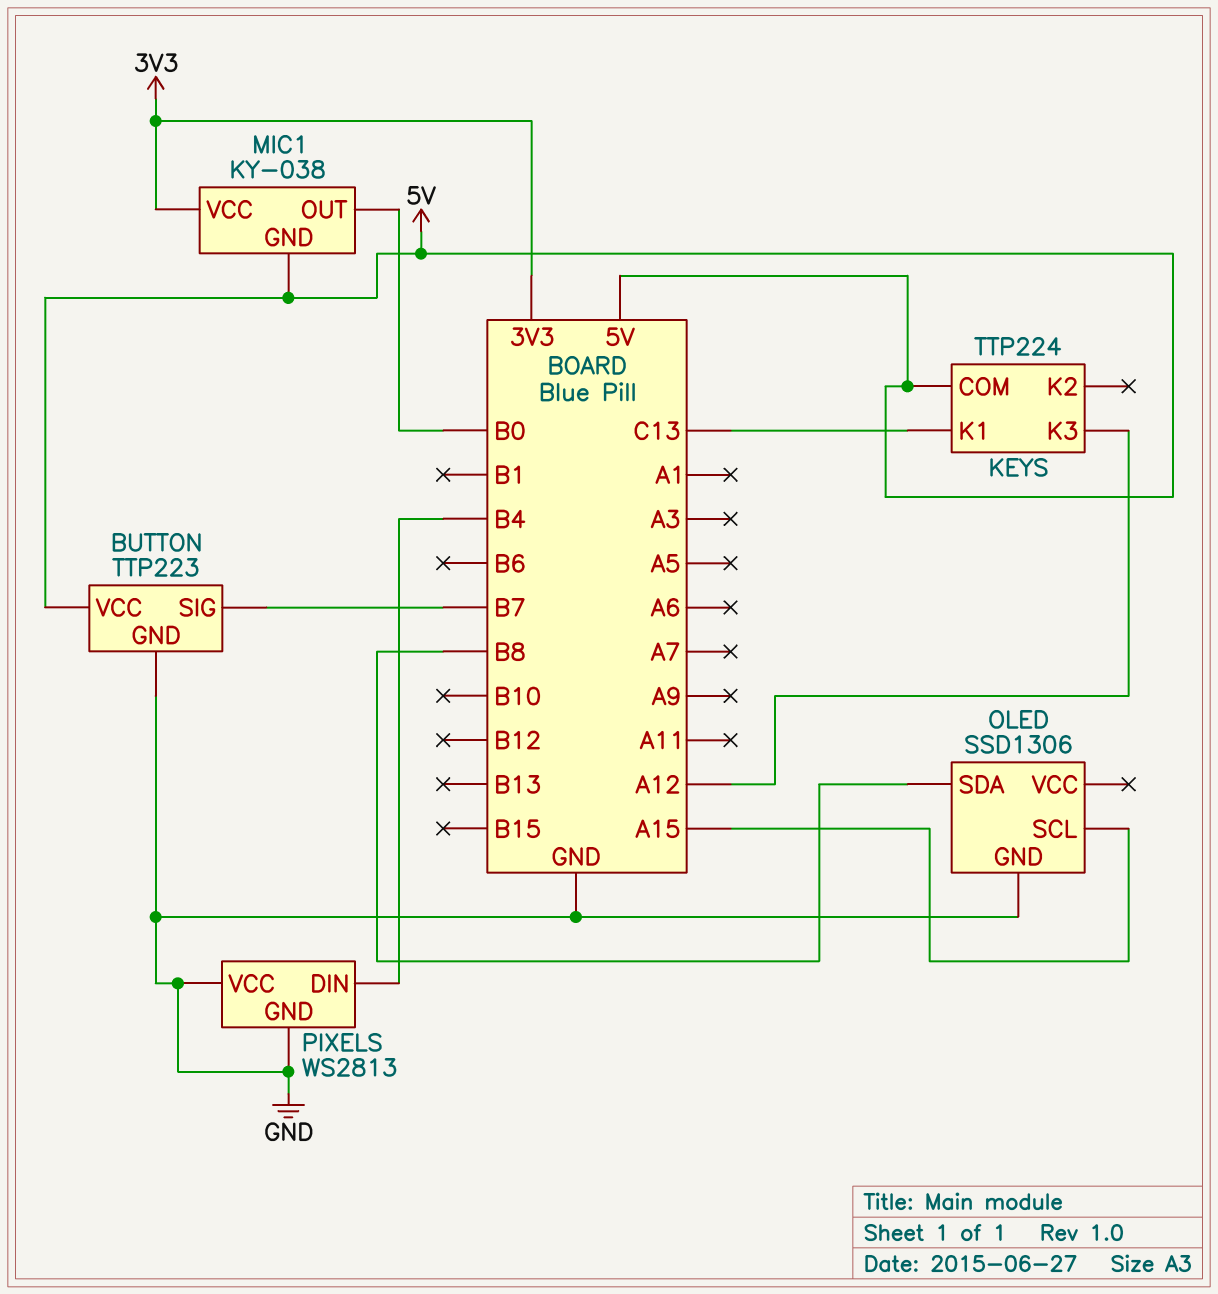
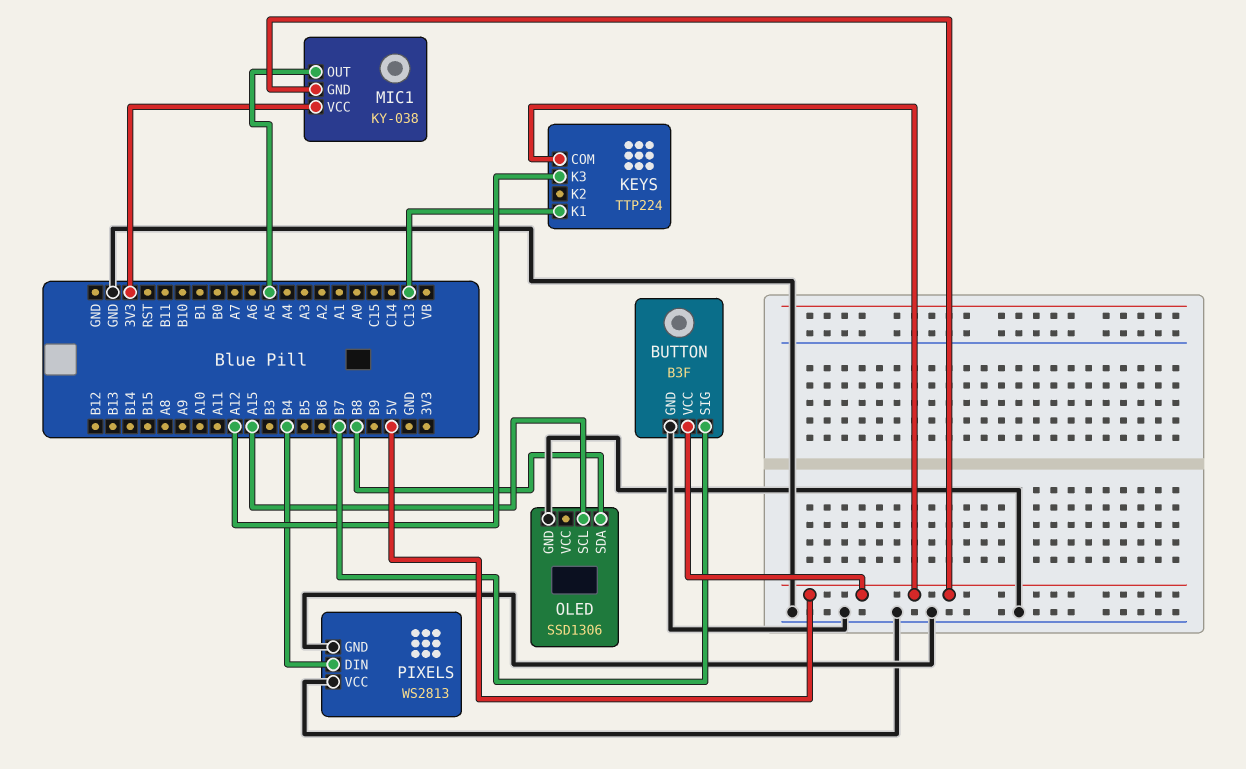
BUTTON: TTP223 -> B3F
MIC1 pin OUT: B0 -> A5

